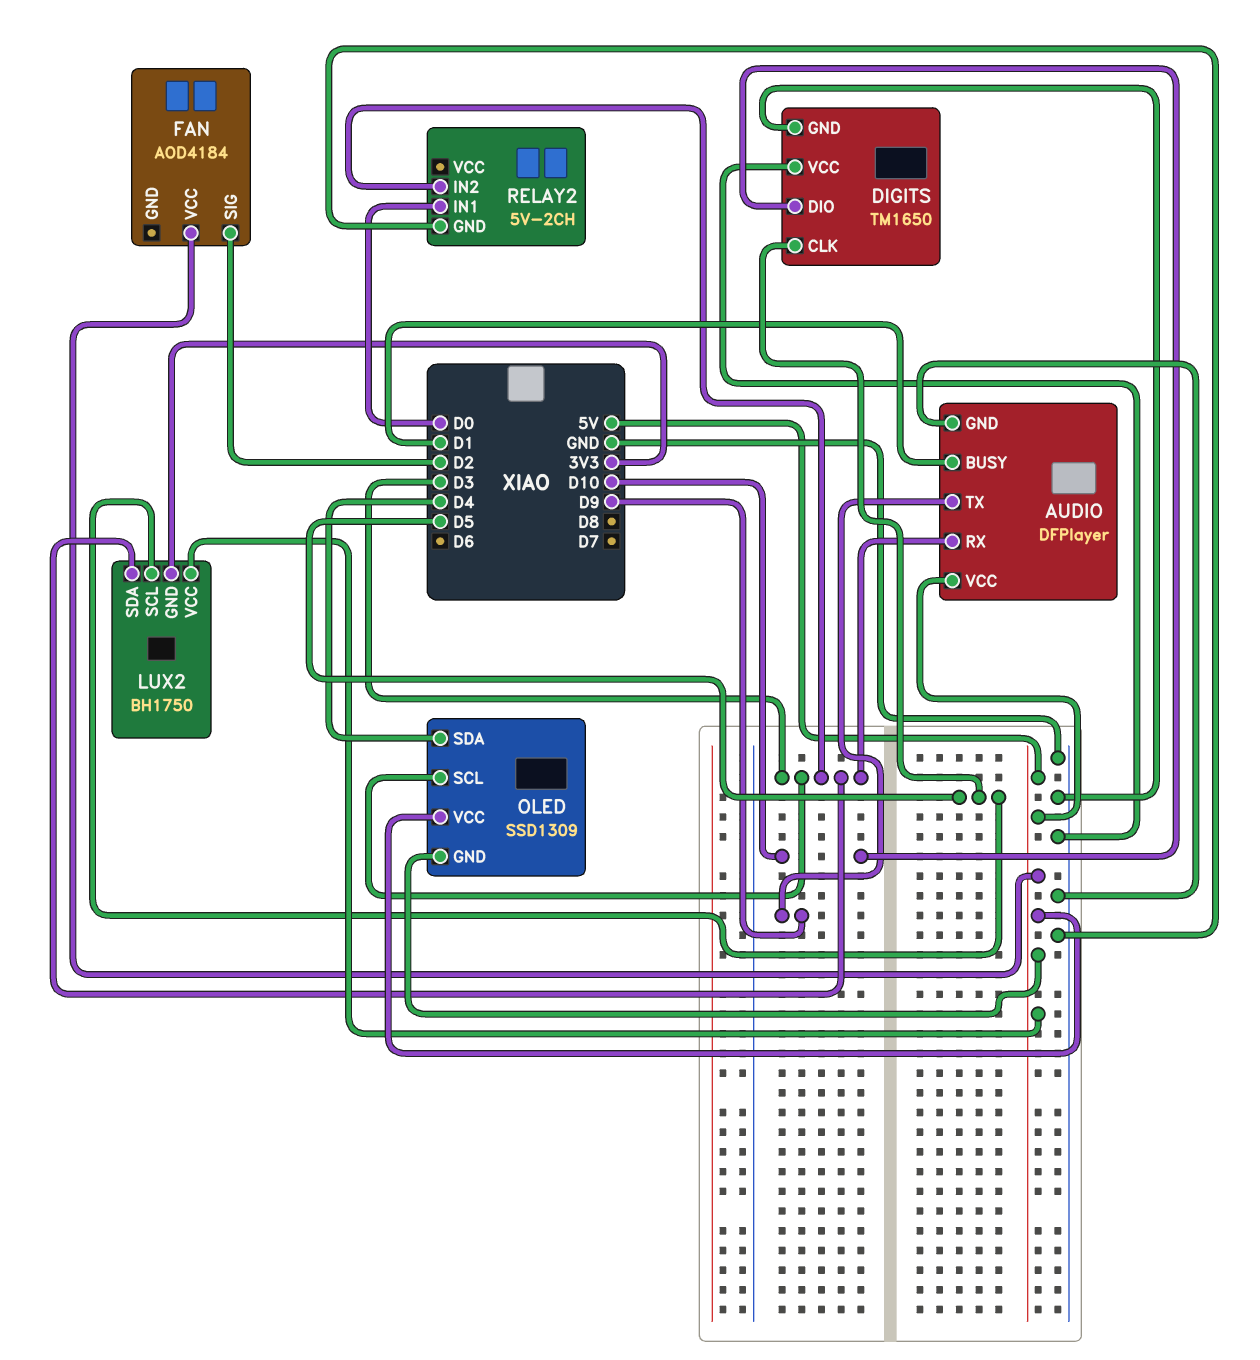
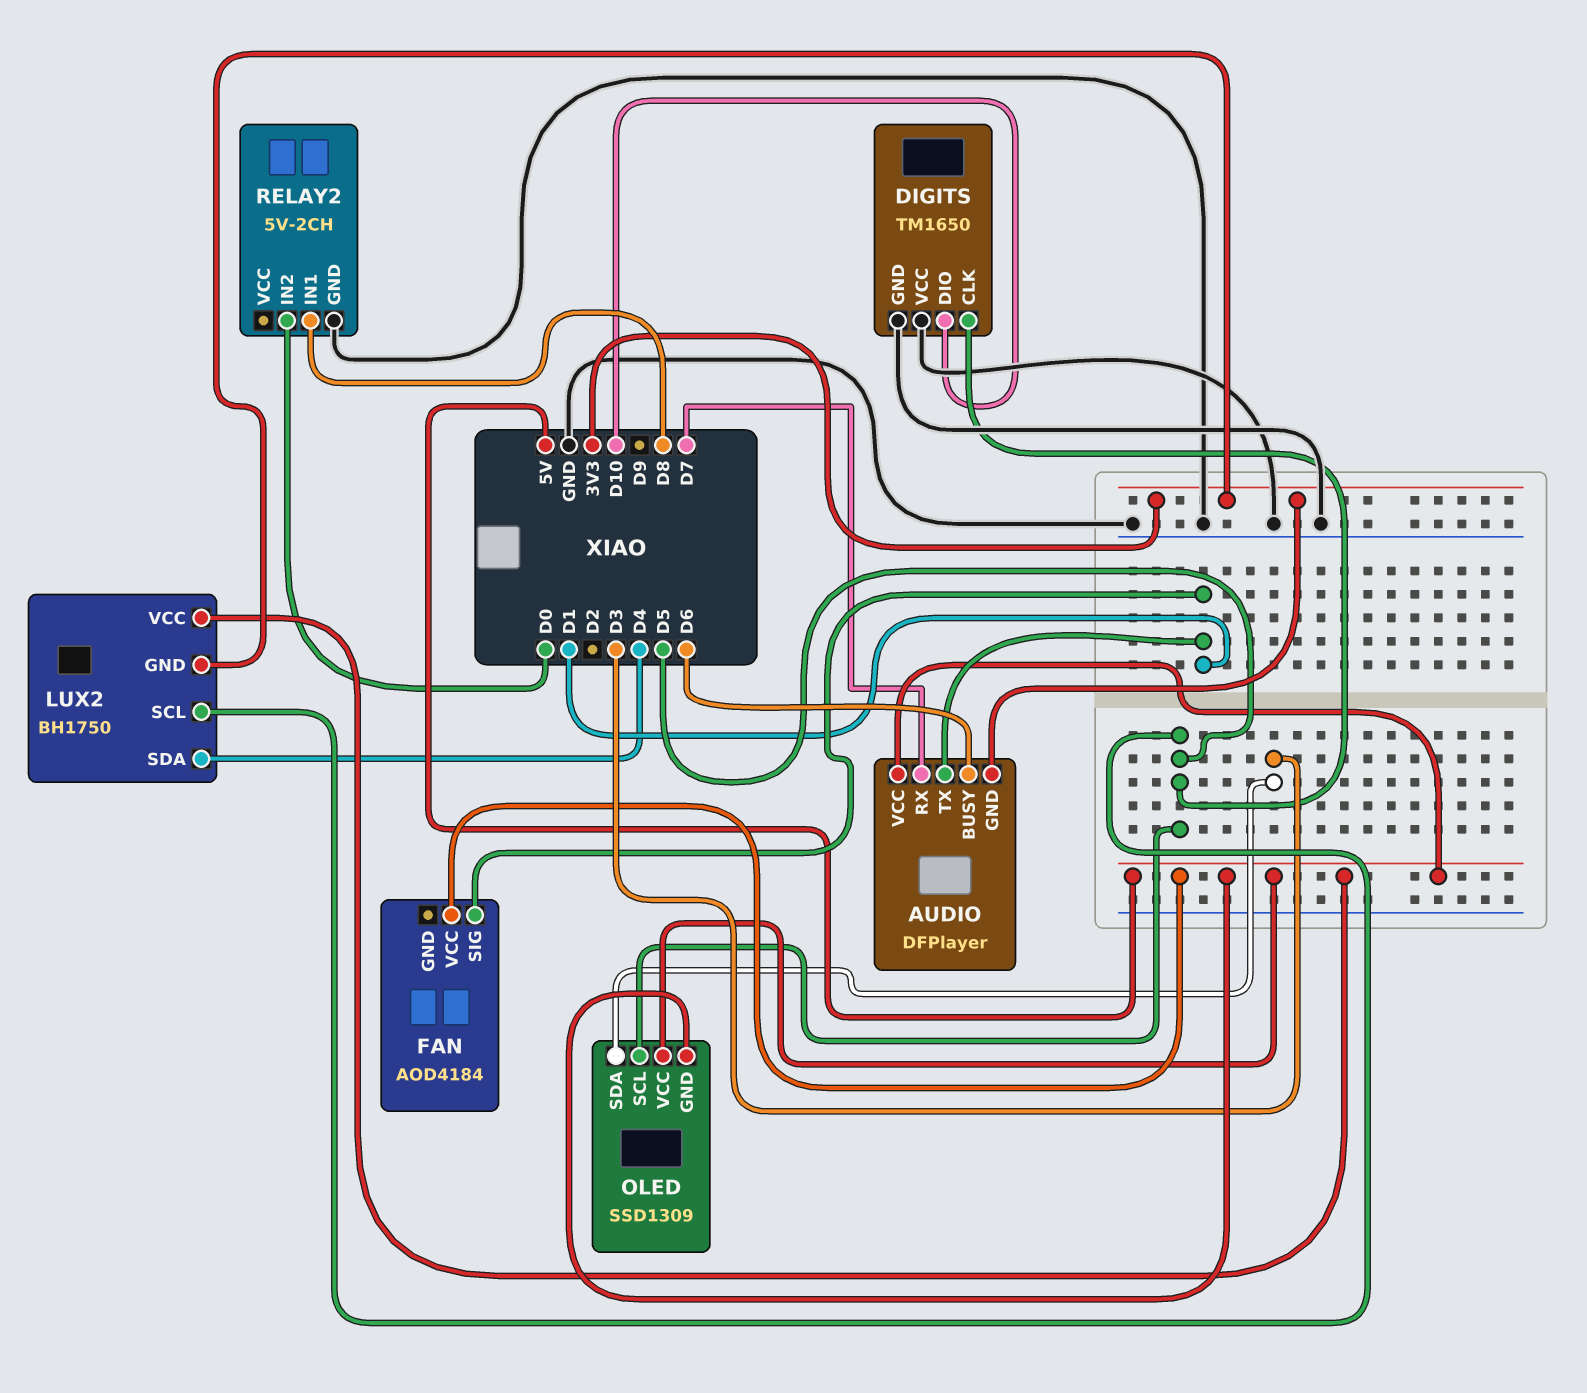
AUDIO pin BUSY: D1 -> D6
AUDIO pin GND: GND -> 3V3
AUDIO pin RX: D3 -> D7
AUDIO pin TX: D9 -> D1
FAN pin SIG: D2 -> D1
LUX2 pin SDA: D3 -> D4
OLED pin SCL: D3 -> D5
OLED pin SDA: D4 -> D3
RELAY2 pin IN1: D0 -> D8
RELAY2 pin IN2: D3 -> D0

